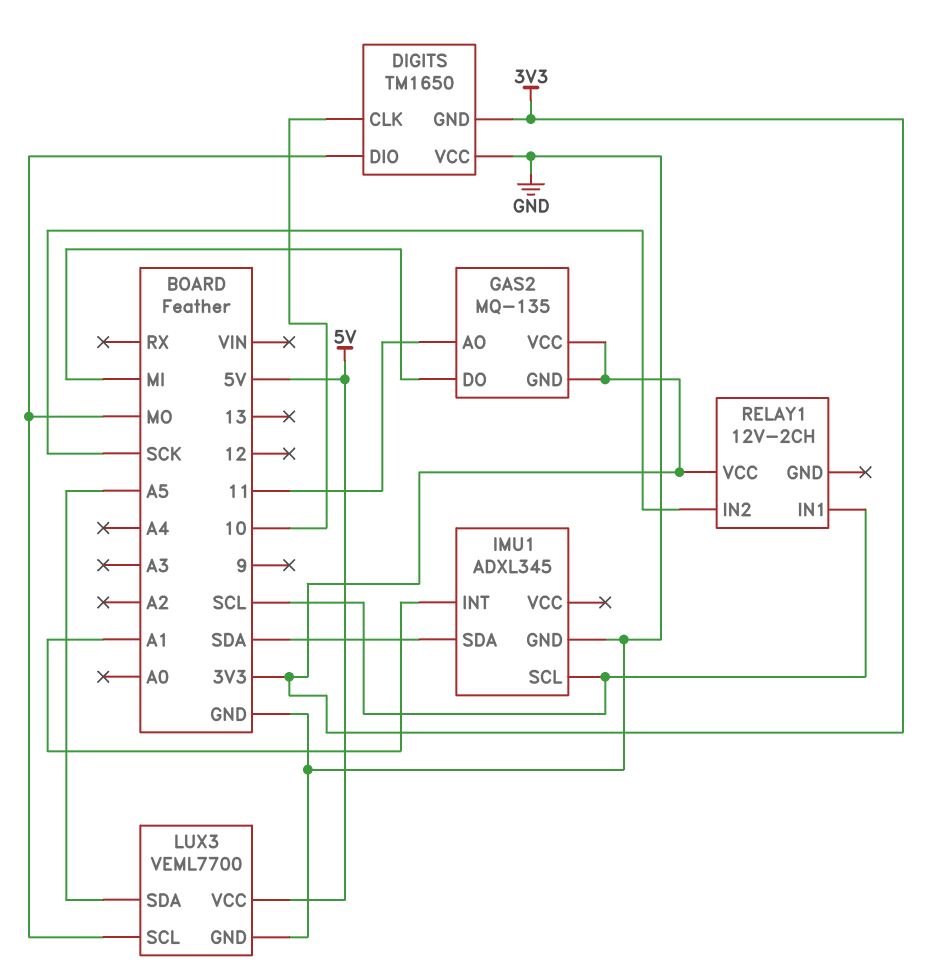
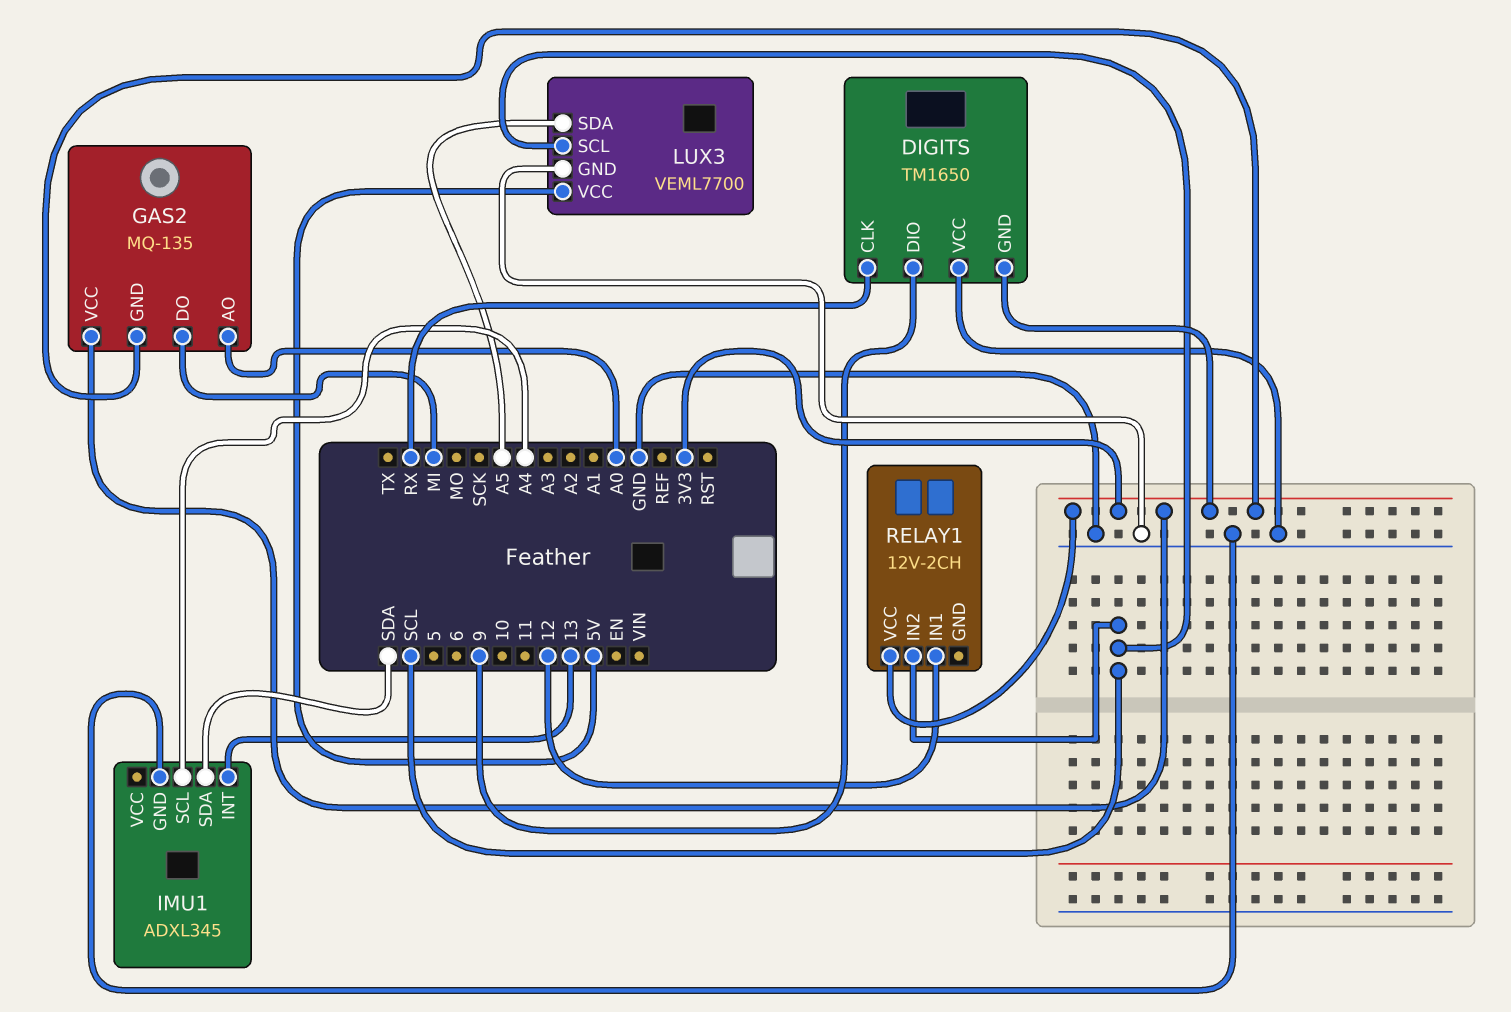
DIGITS pin CLK: 10 -> RX
DIGITS pin DIO: MO -> 9
GAS2 pin AO: 11 -> A0
IMU1 pin INT: A1 -> 13
IMU1 pin SCL: SCL -> A4
LUX3 pin SCL: MO -> SCL
RELAY1 pin IN1: SCL -> 12
RELAY1 pin IN2: SCK -> SCL

